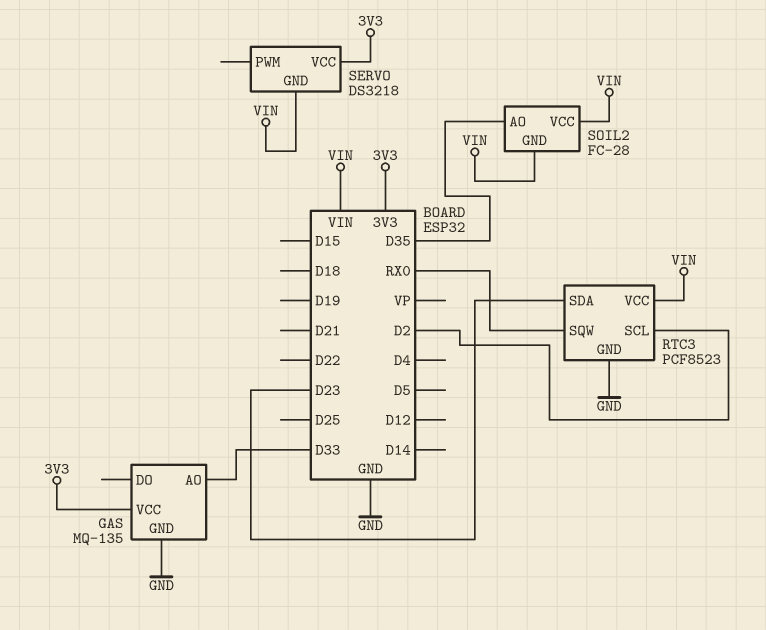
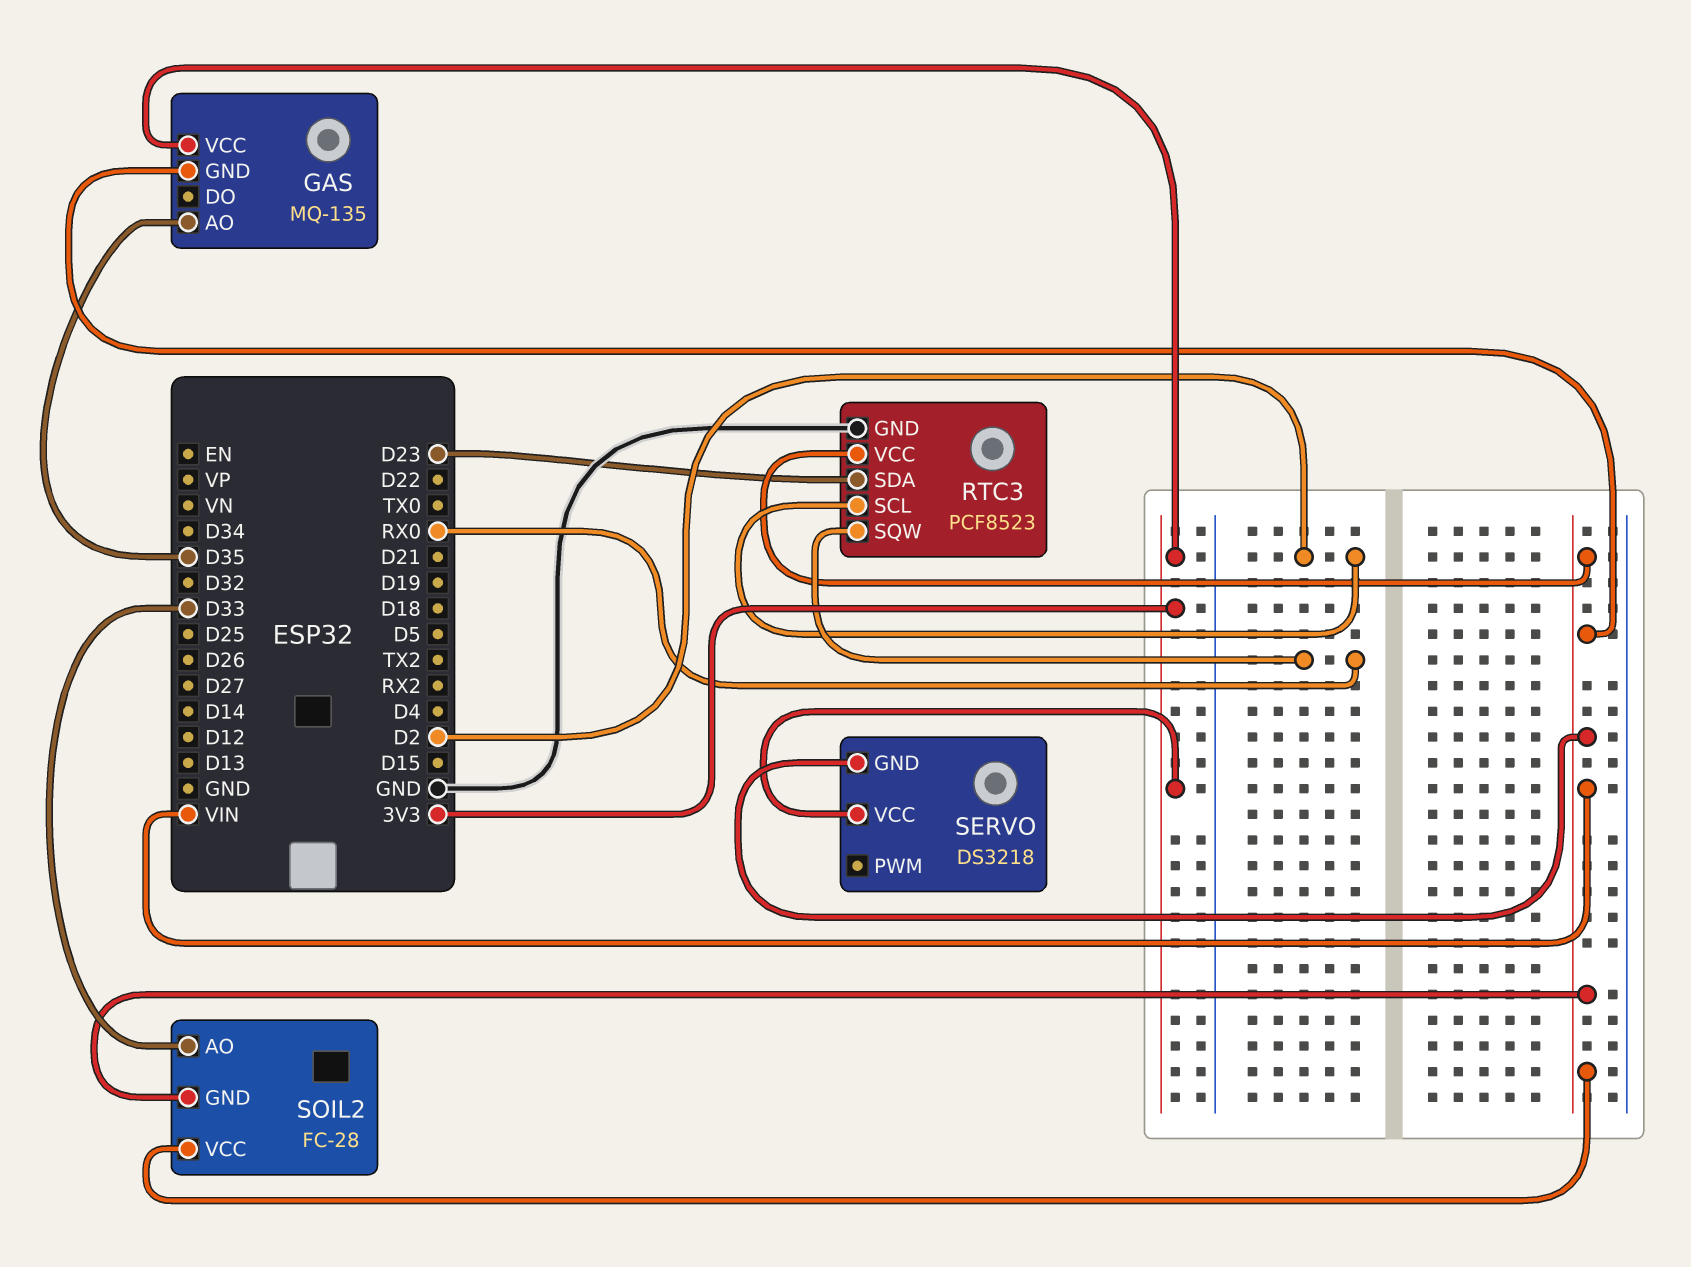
GAS pin AO: D33 -> D35
GAS pin GND: GND -> VIN
SOIL2 pin AO: D35 -> D33

